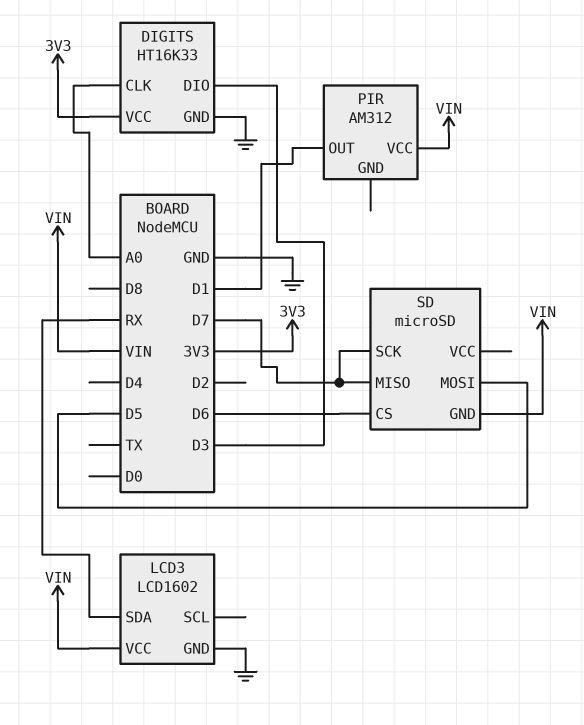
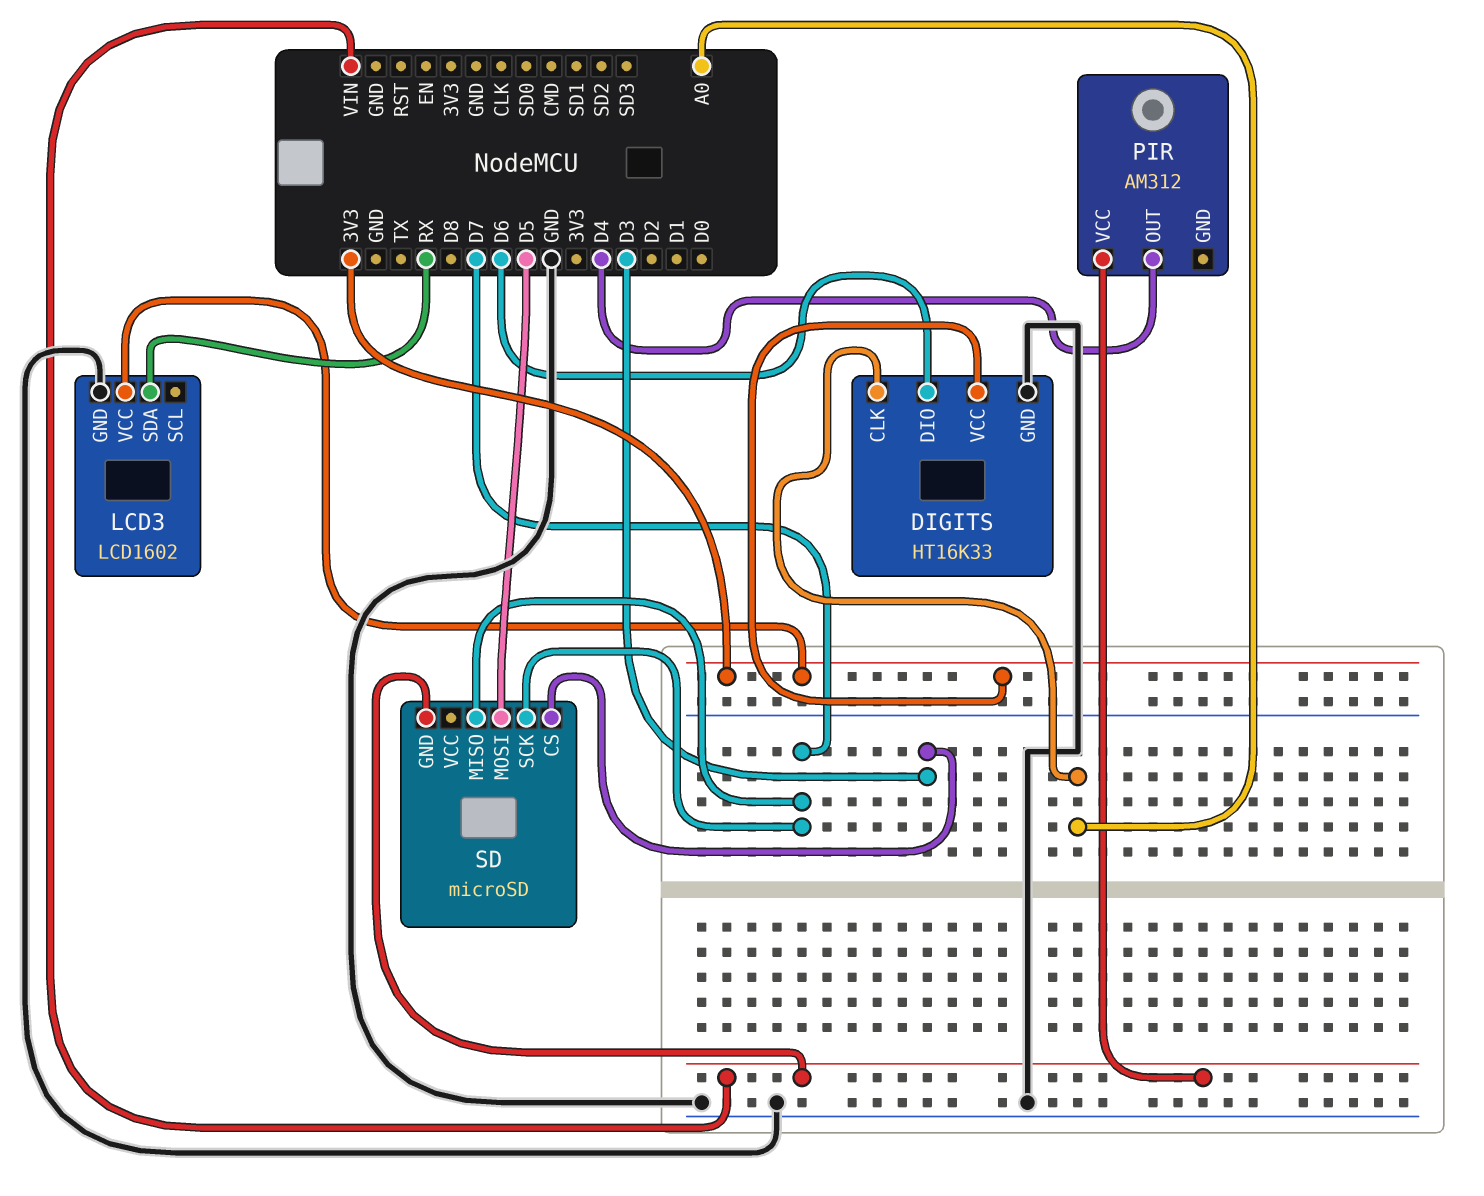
DIGITS pin DIO: D3 -> D6
LCD3 pin VCC: VIN -> 3V3
PIR pin OUT: D1 -> D4
SD pin CS: D6 -> D3

